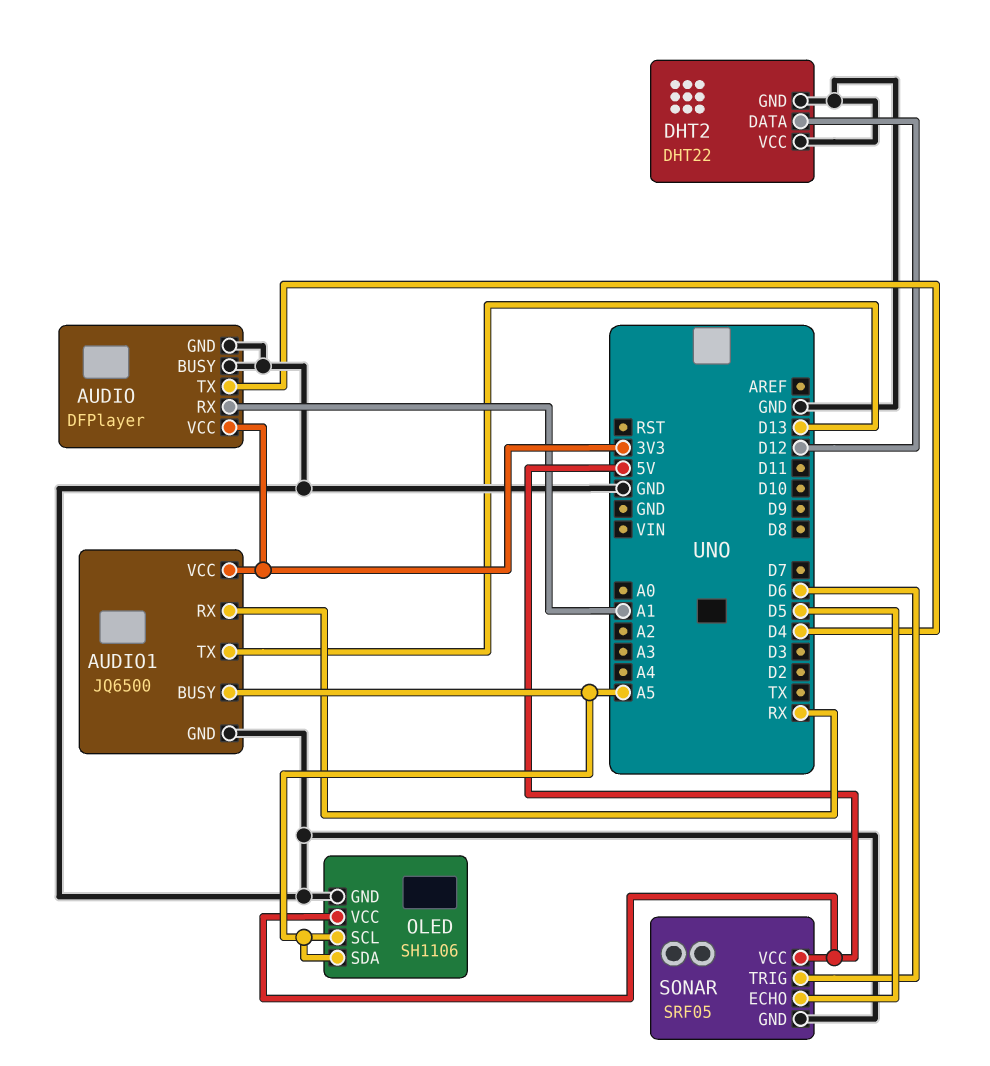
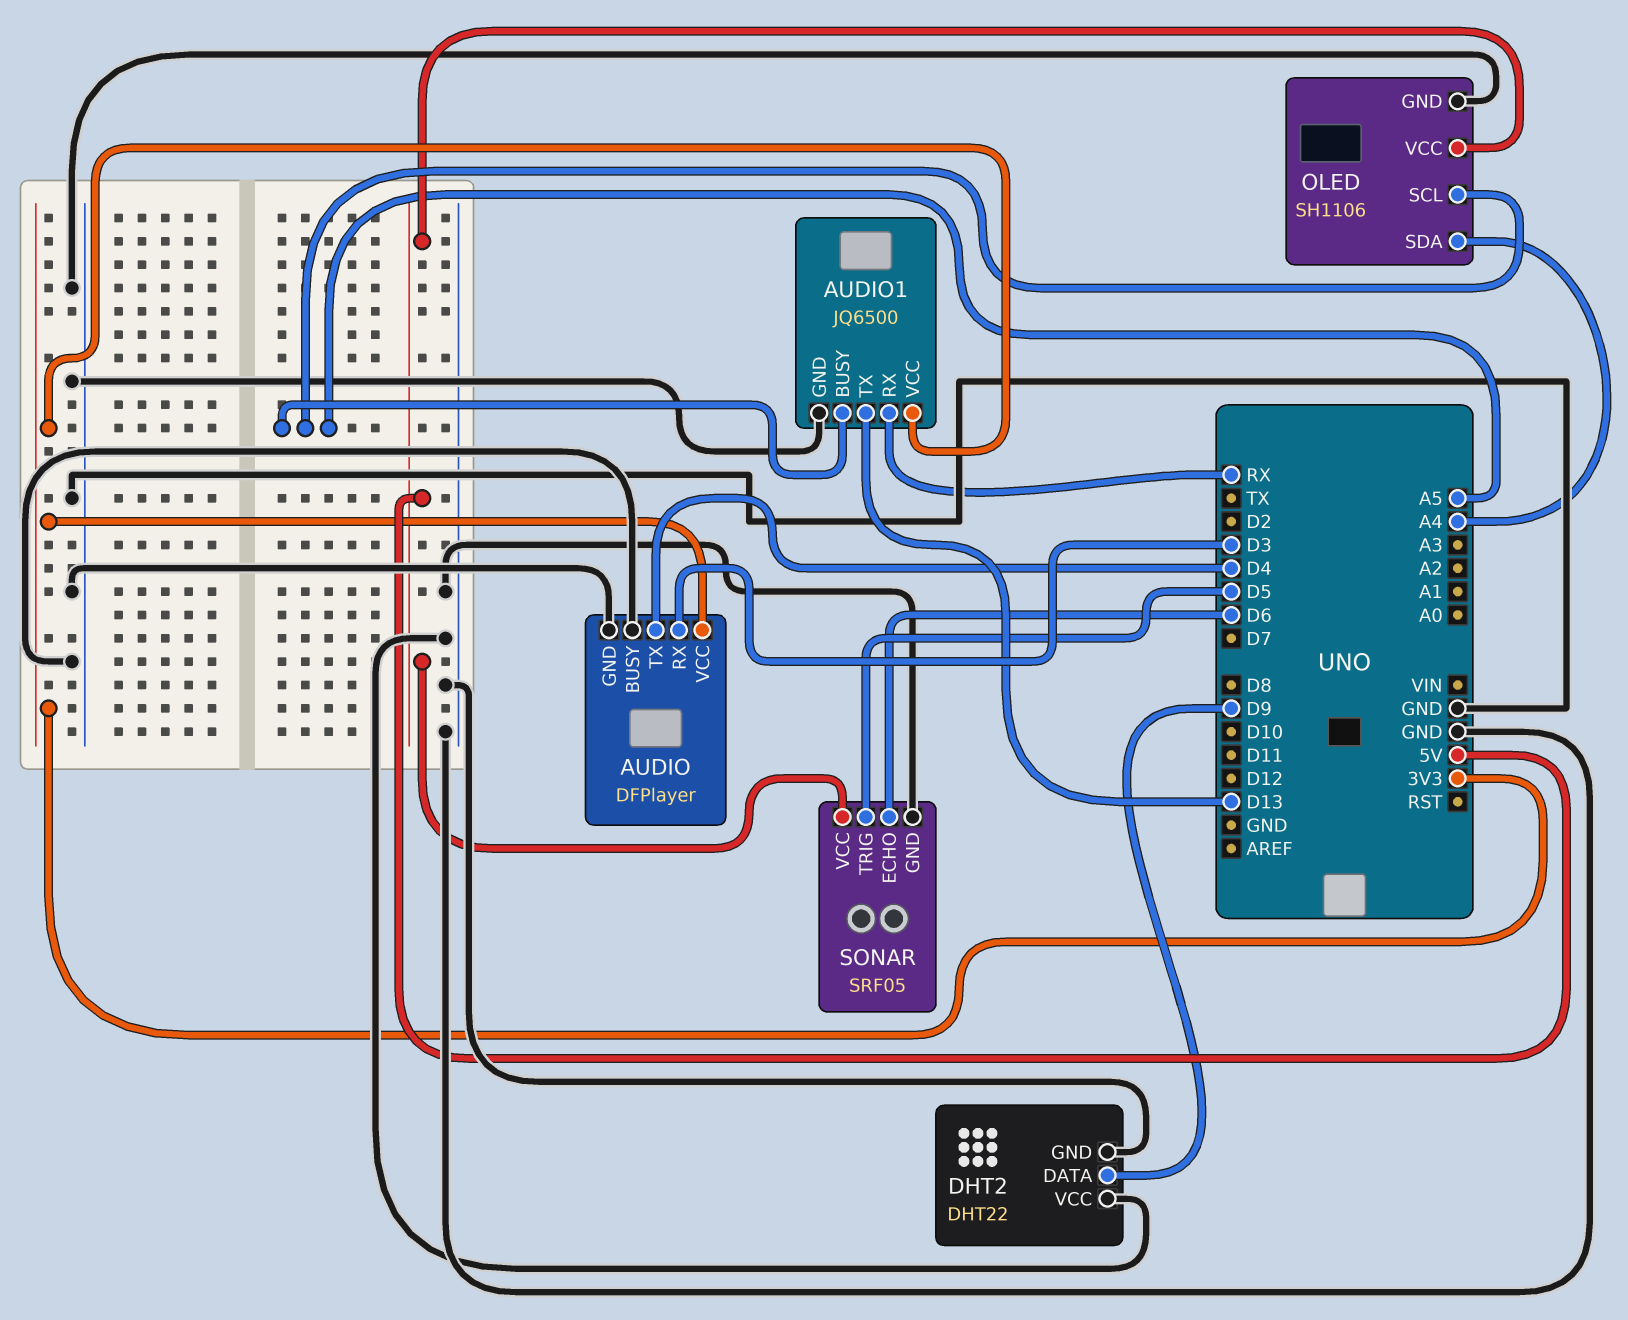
AUDIO pin RX: A1 -> D3
DHT2 pin DATA: D12 -> D9
OLED pin SDA: A5 -> A4
SONAR pin ECHO: D5 -> D6
SONAR pin TRIG: D6 -> D5

